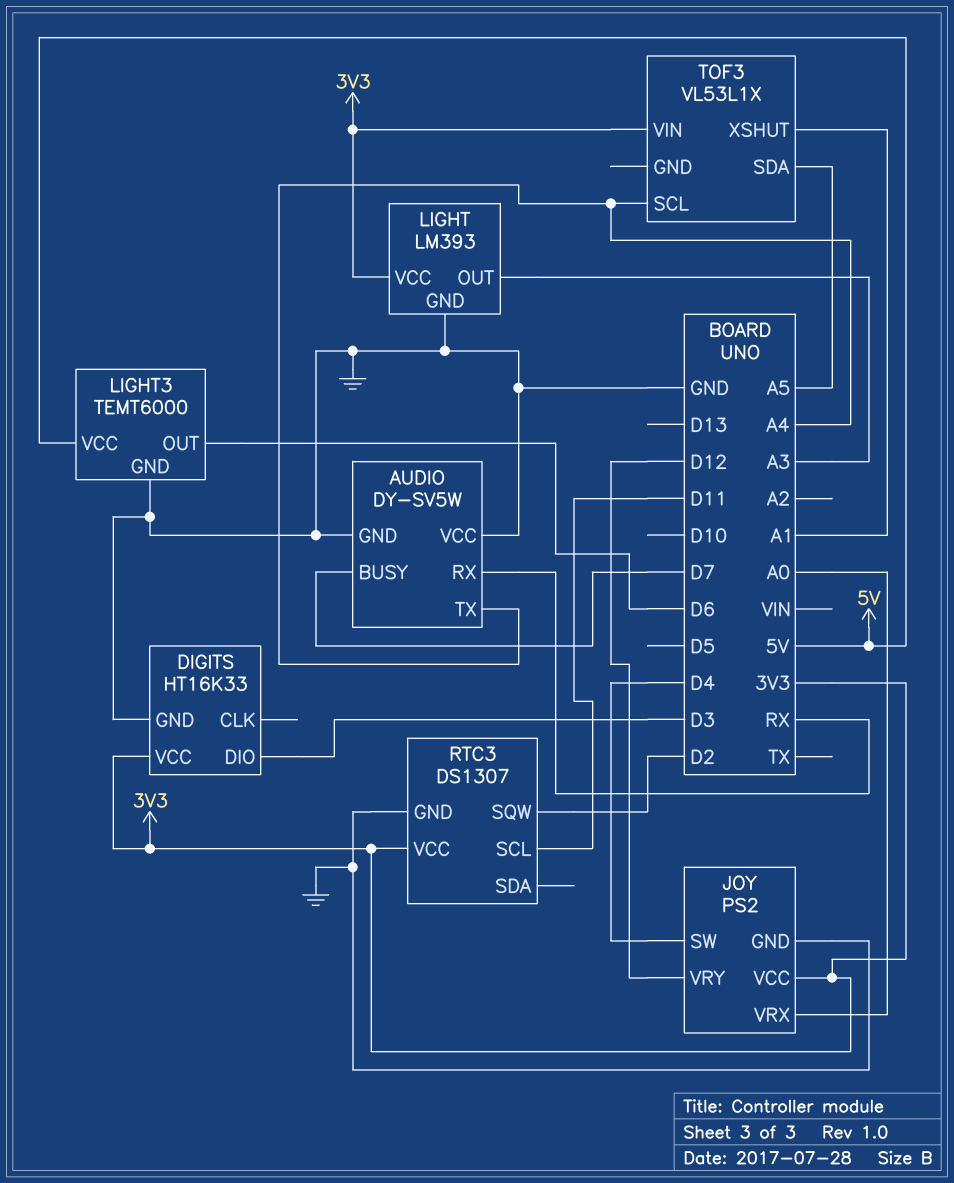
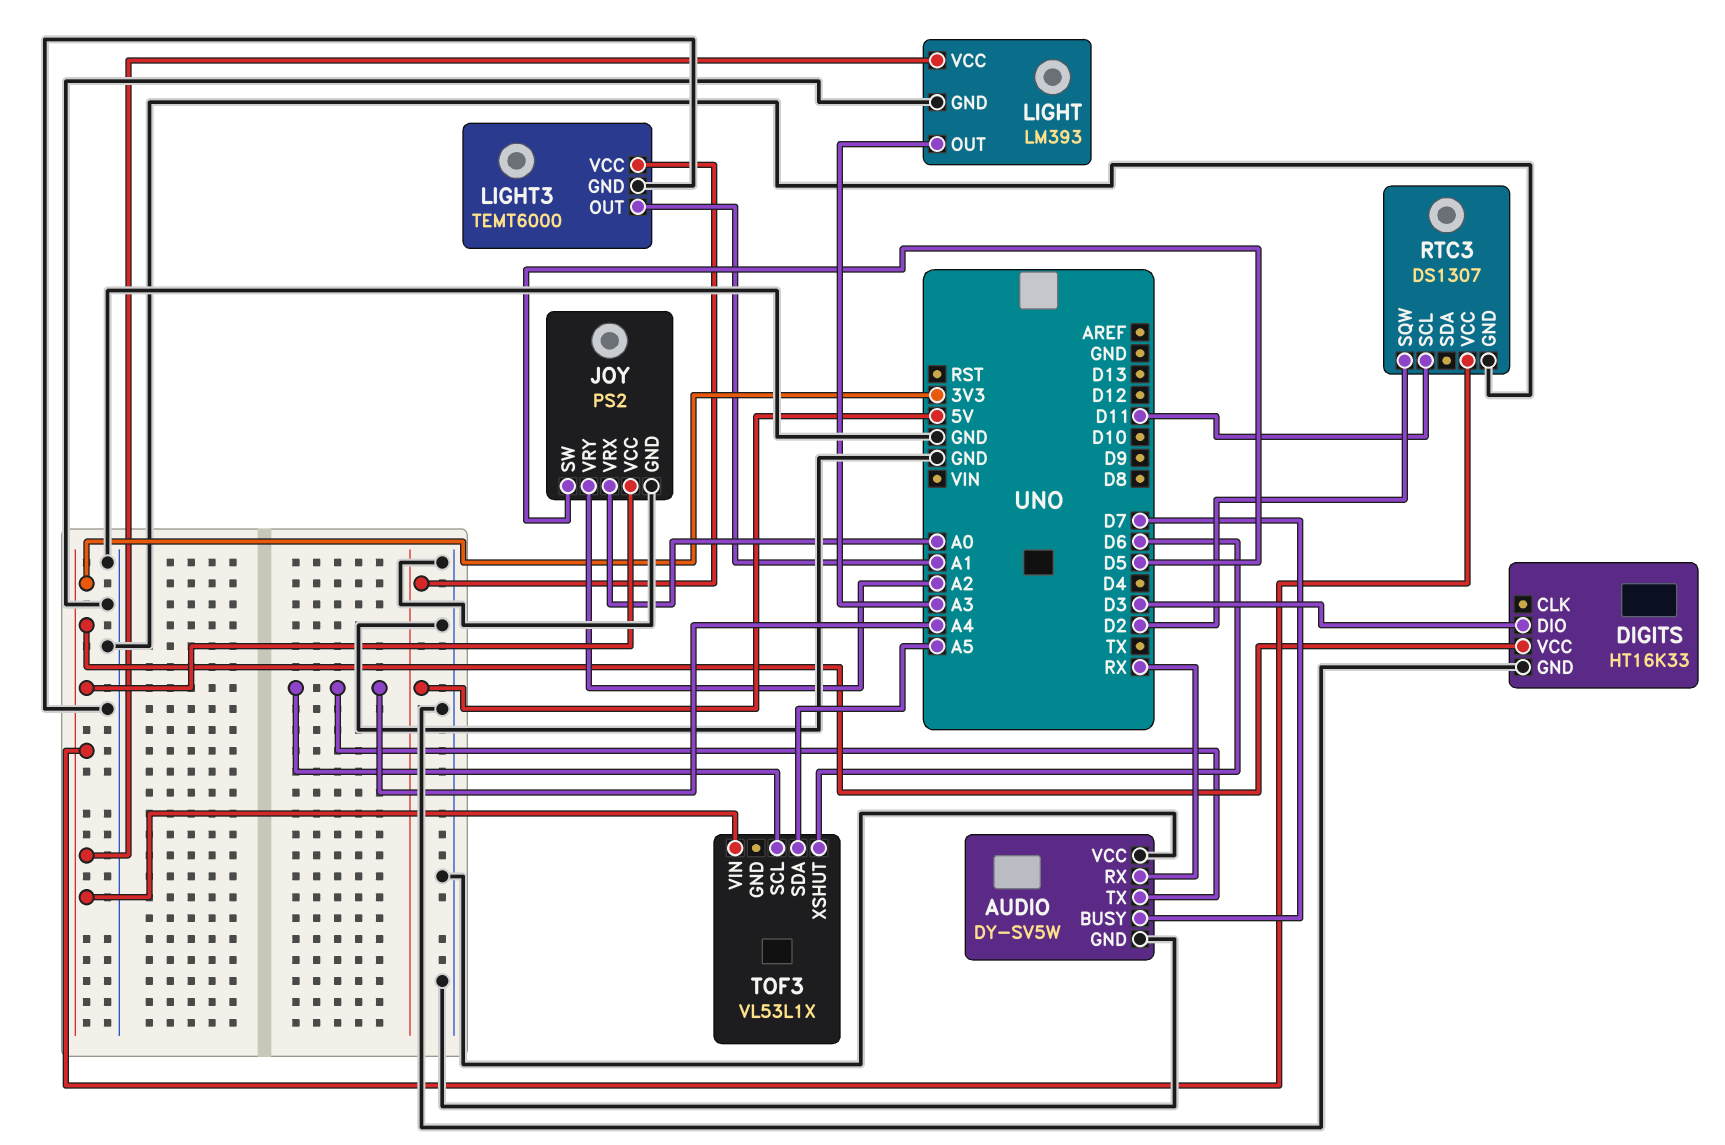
JOY pin SW: D4 -> D5
JOY pin VRY: D12 -> A2
LIGHT3 pin OUT: D6 -> A1
TOF3 pin XSHUT: A1 -> D6

